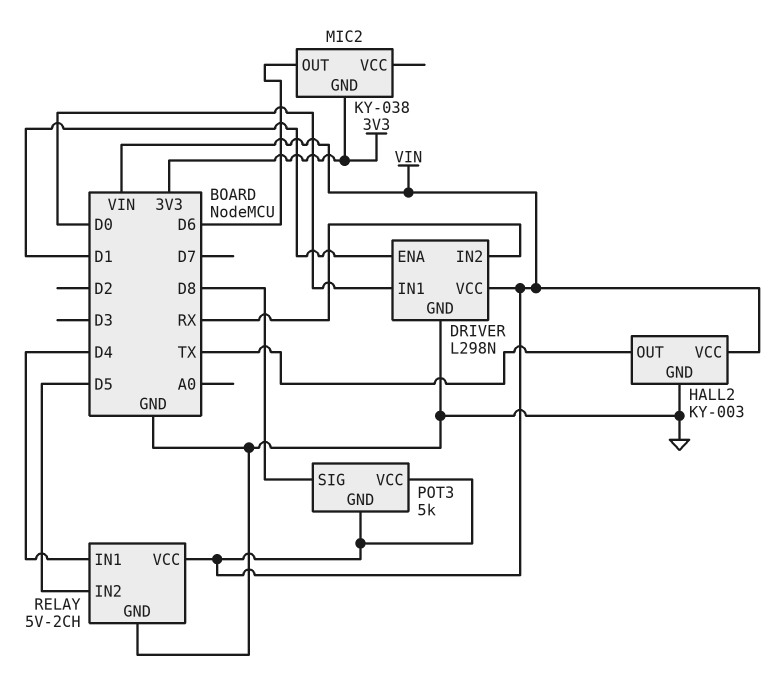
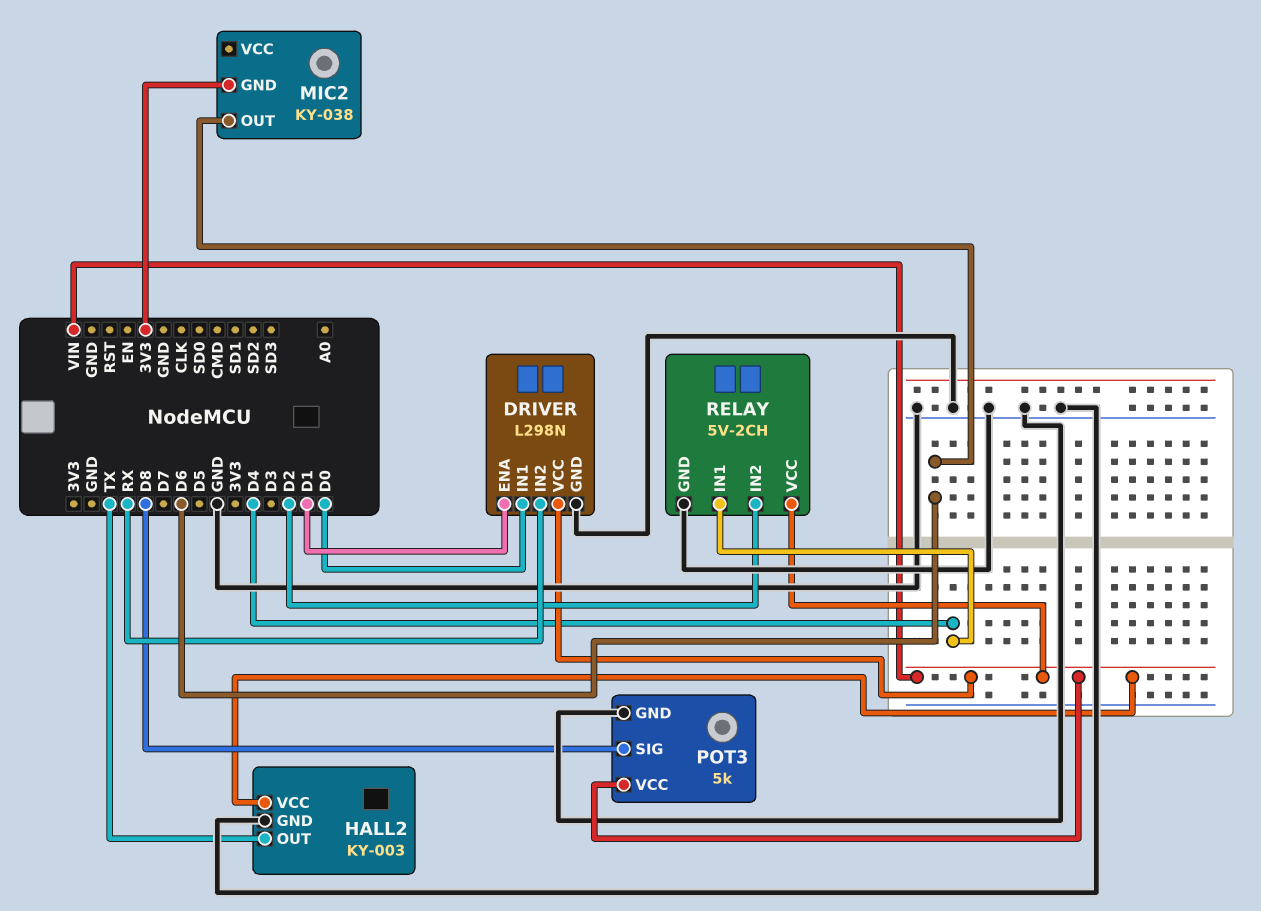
POT3 pin GND: VIN -> GND
RELAY pin IN2: D5 -> D2

